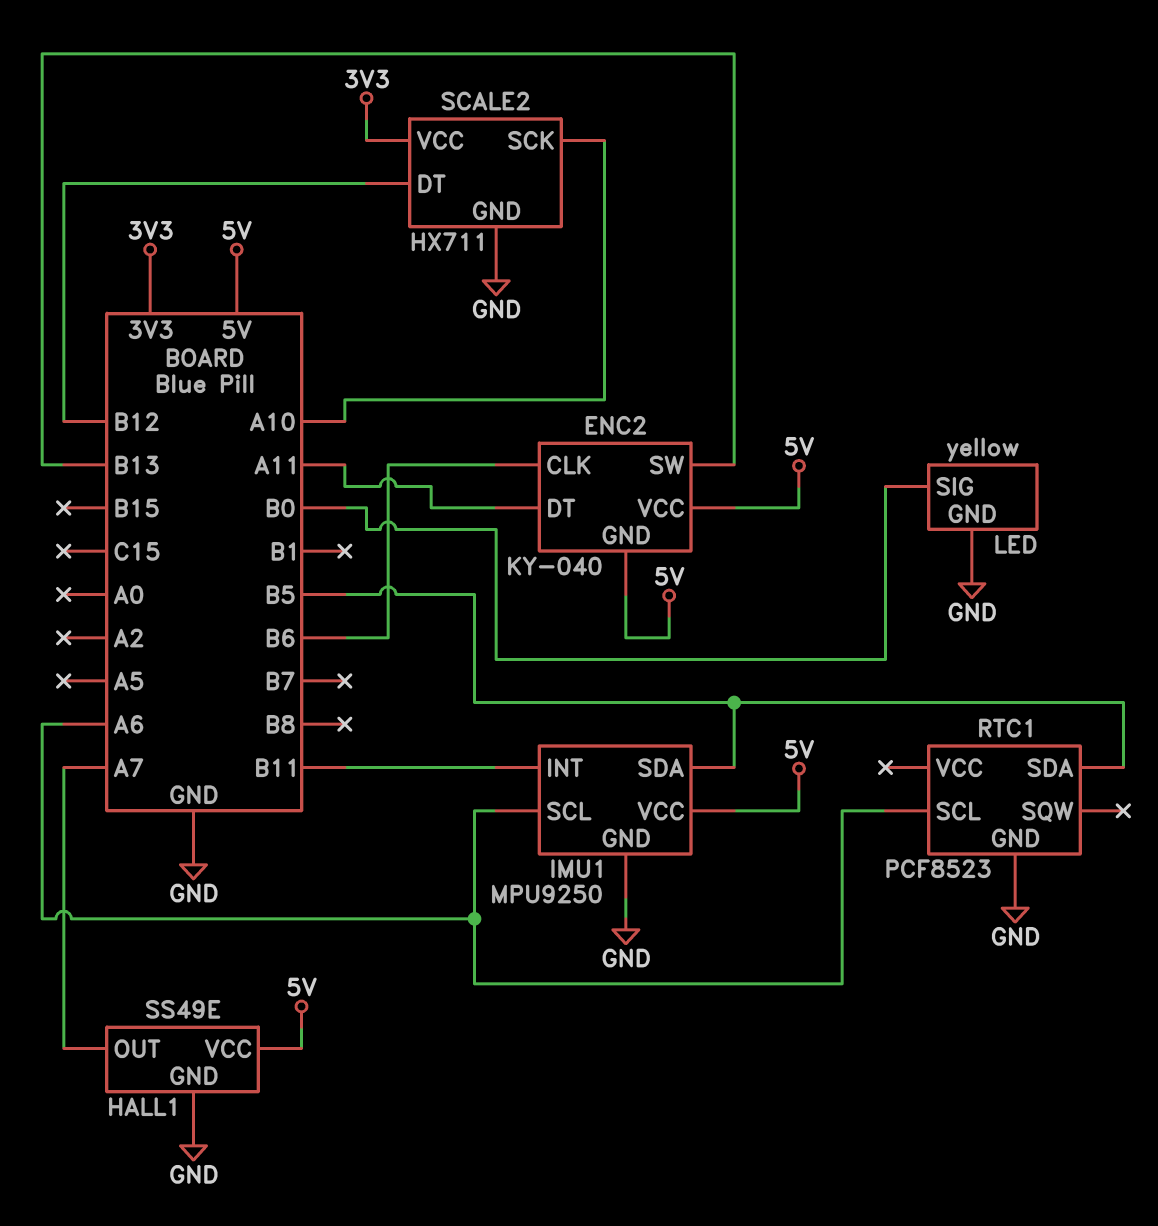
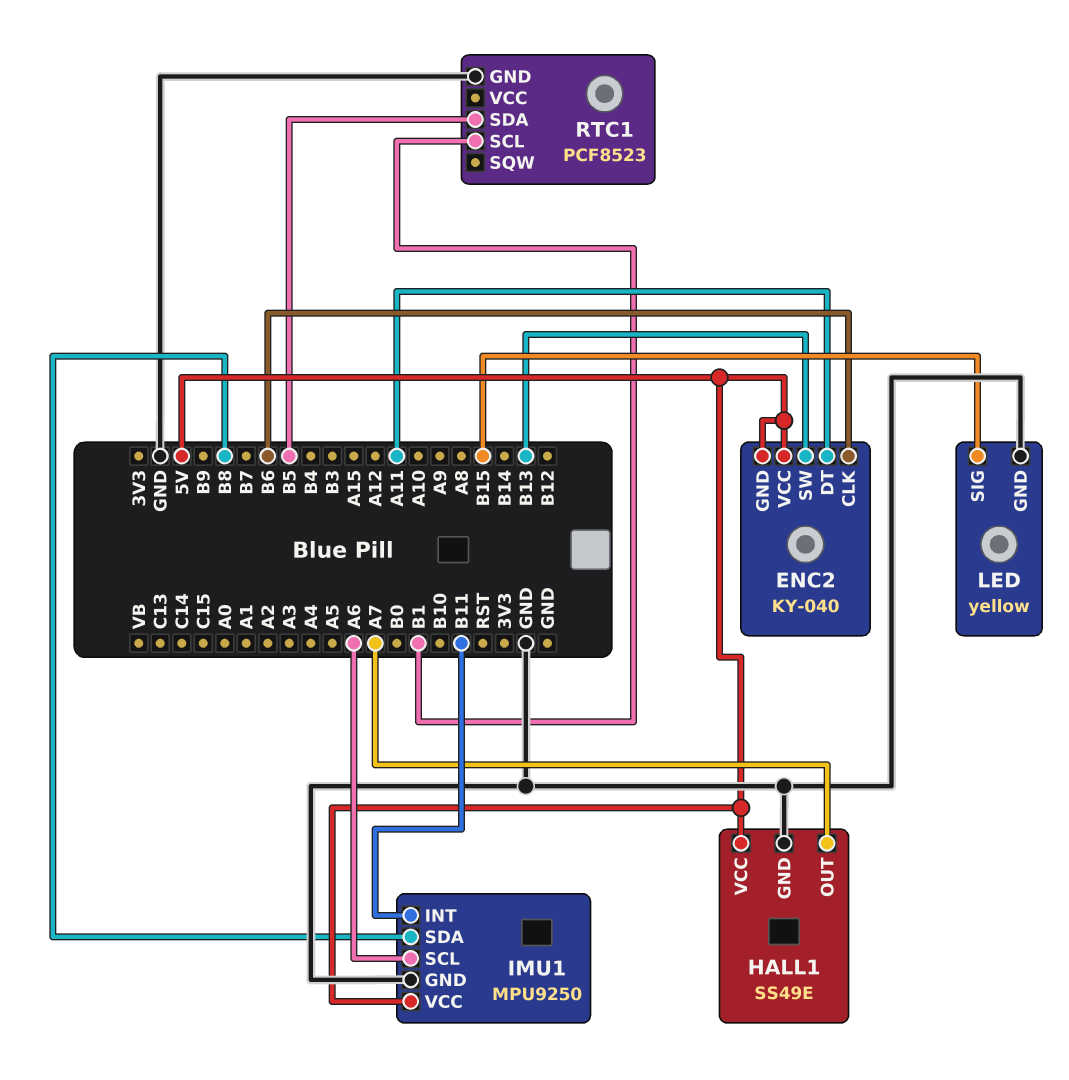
IMU1 pin SDA: B5 -> B8
LED pin SIG: B0 -> B15
RTC1 pin SCL: A6 -> B1
SCALE2: HX711 -> none
SCALE2 pin DT: B12 -> none
SCALE2 pin GND: GND -> none
SCALE2 pin SCK: A10 -> none
SCALE2 pin VCC: 3V3 -> none

